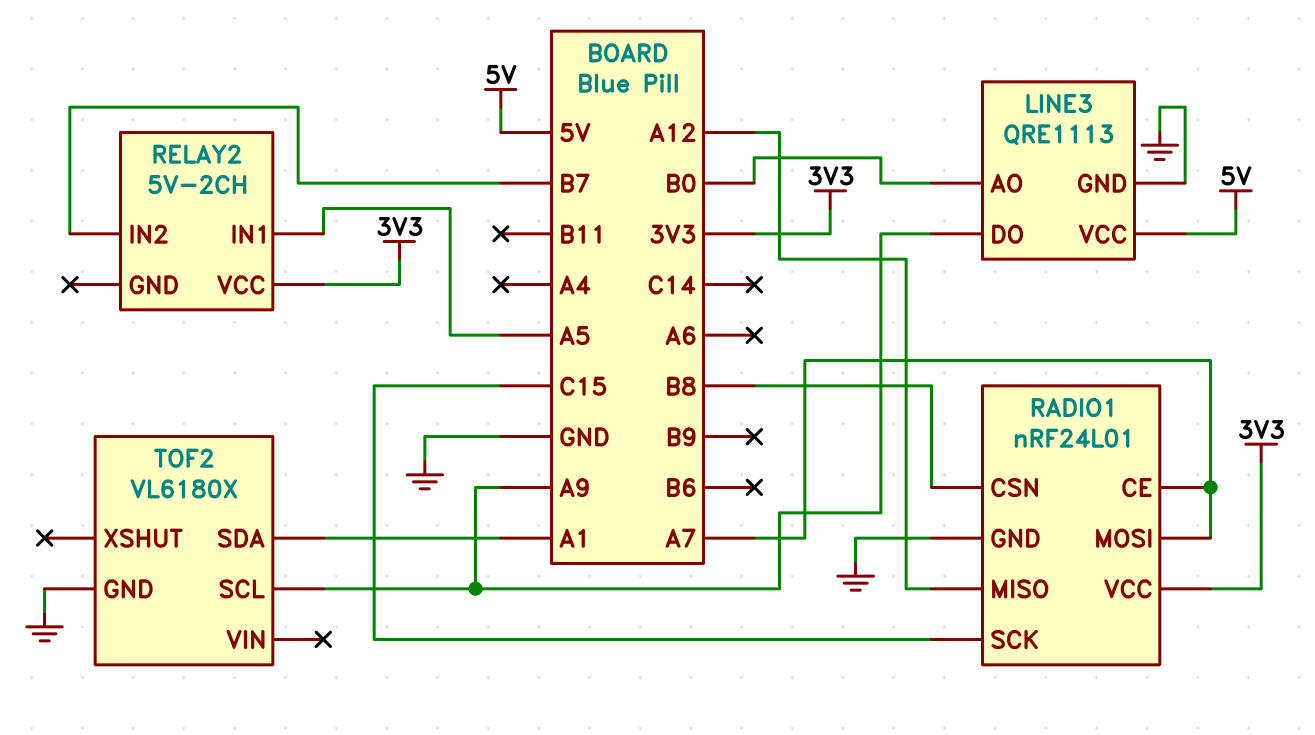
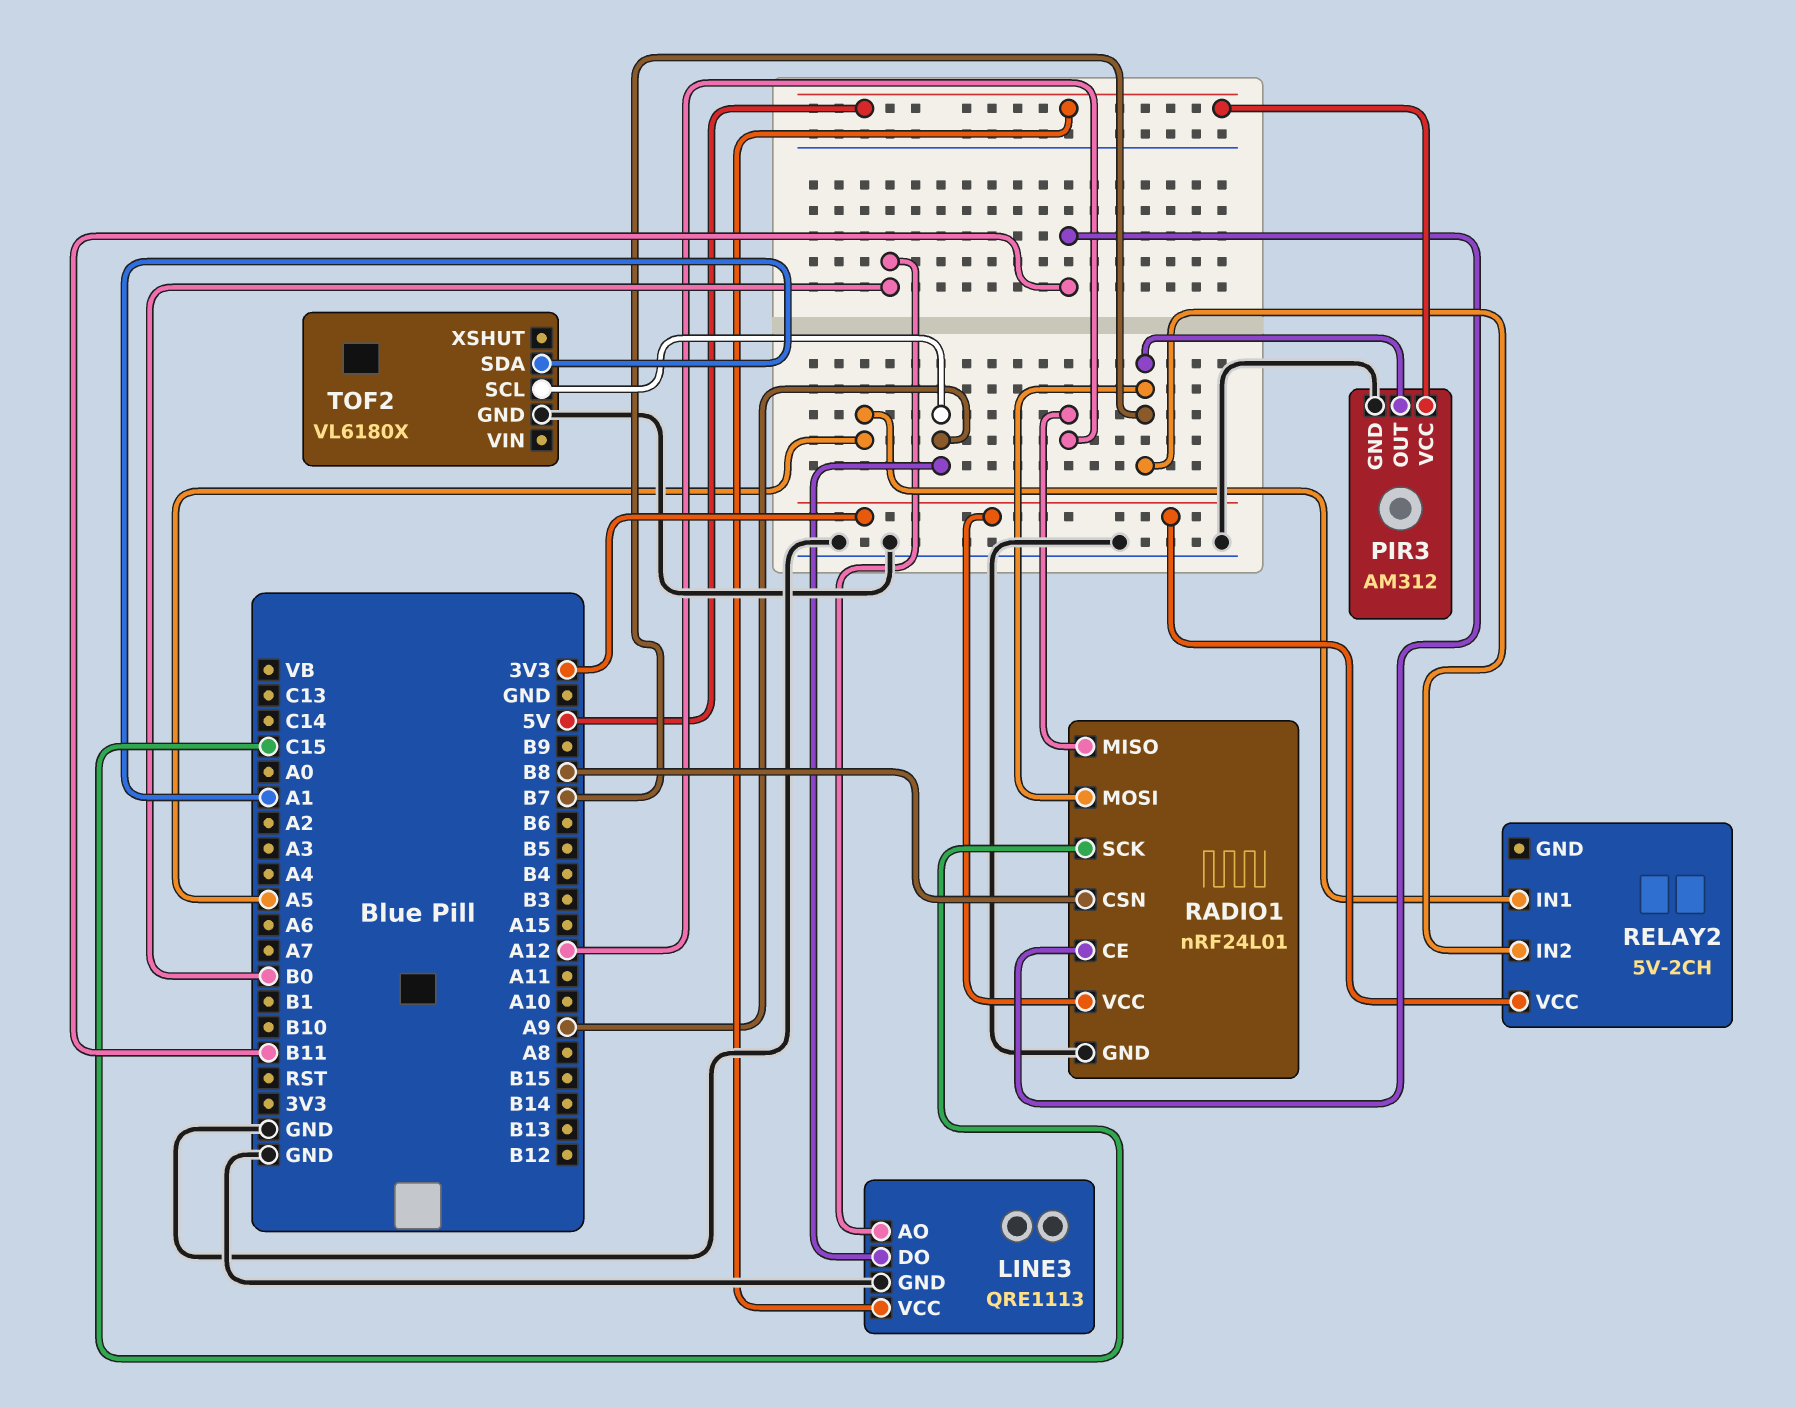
PIR3: none -> AM312
PIR3 pin GND: none -> GND
PIR3 pin OUT: none -> B7
PIR3 pin VCC: none -> 5V
RADIO1 pin CE: A7 -> B11
RADIO1 pin MOSI: A7 -> B7

